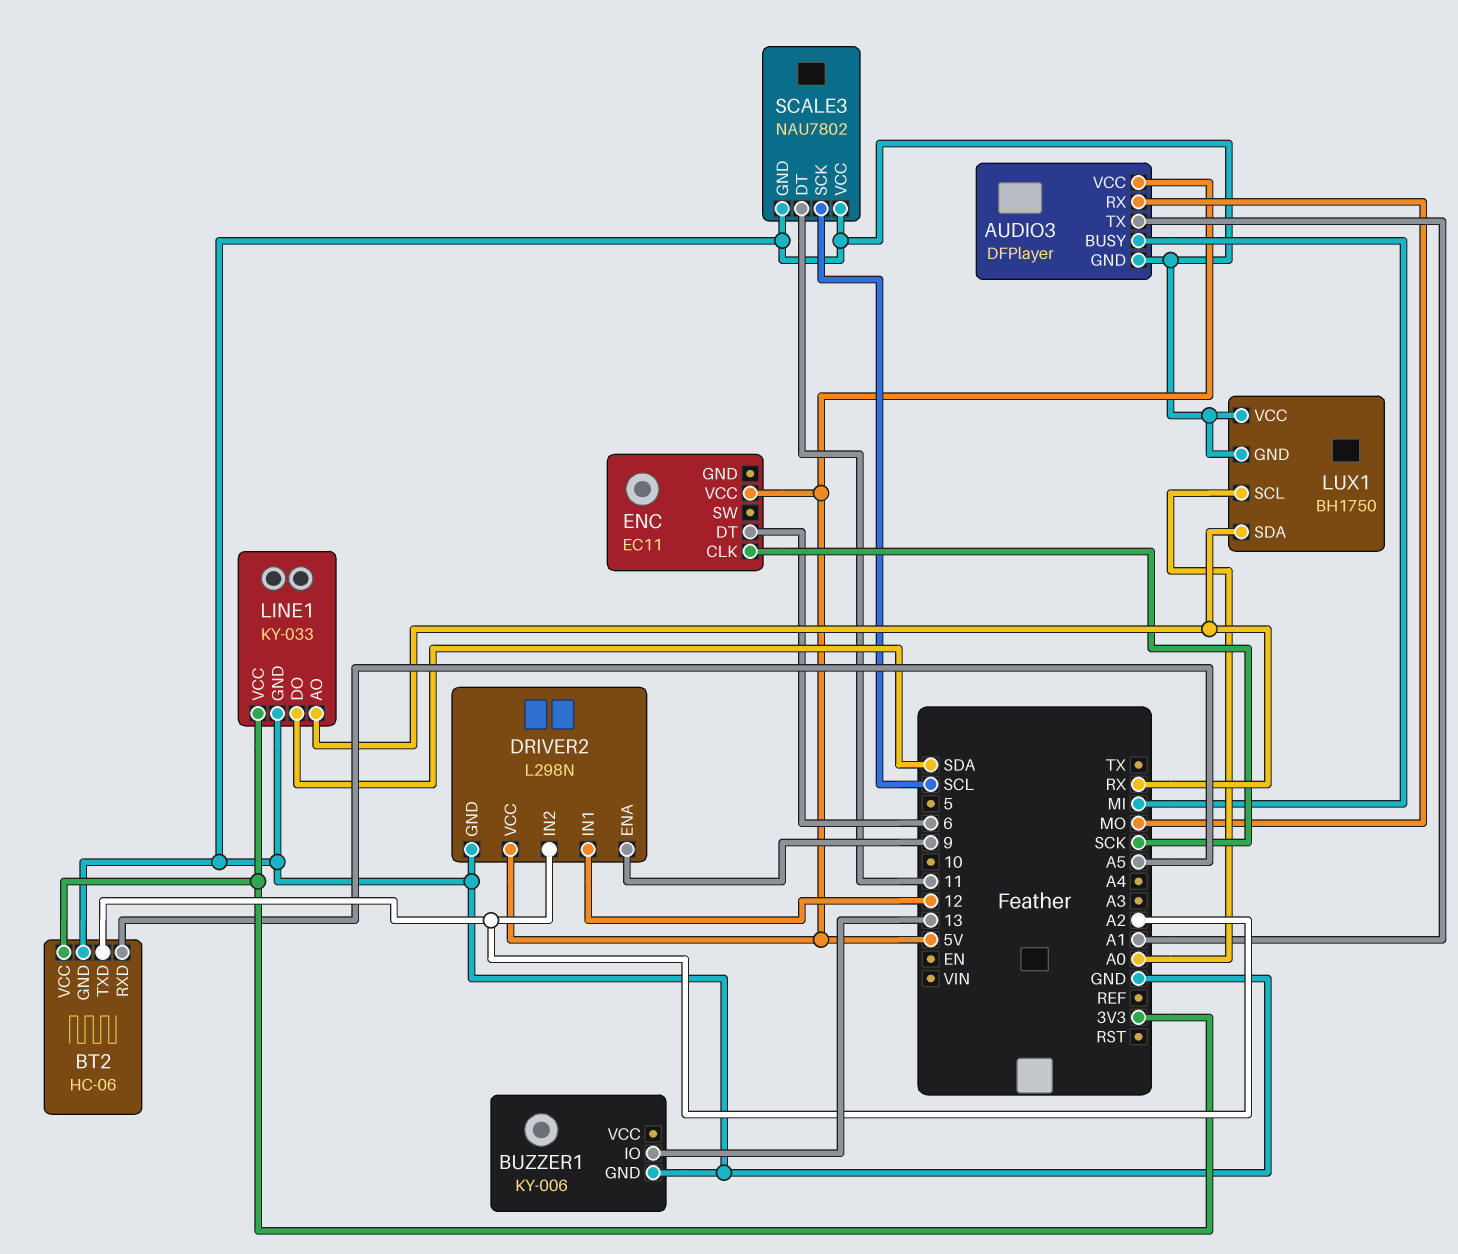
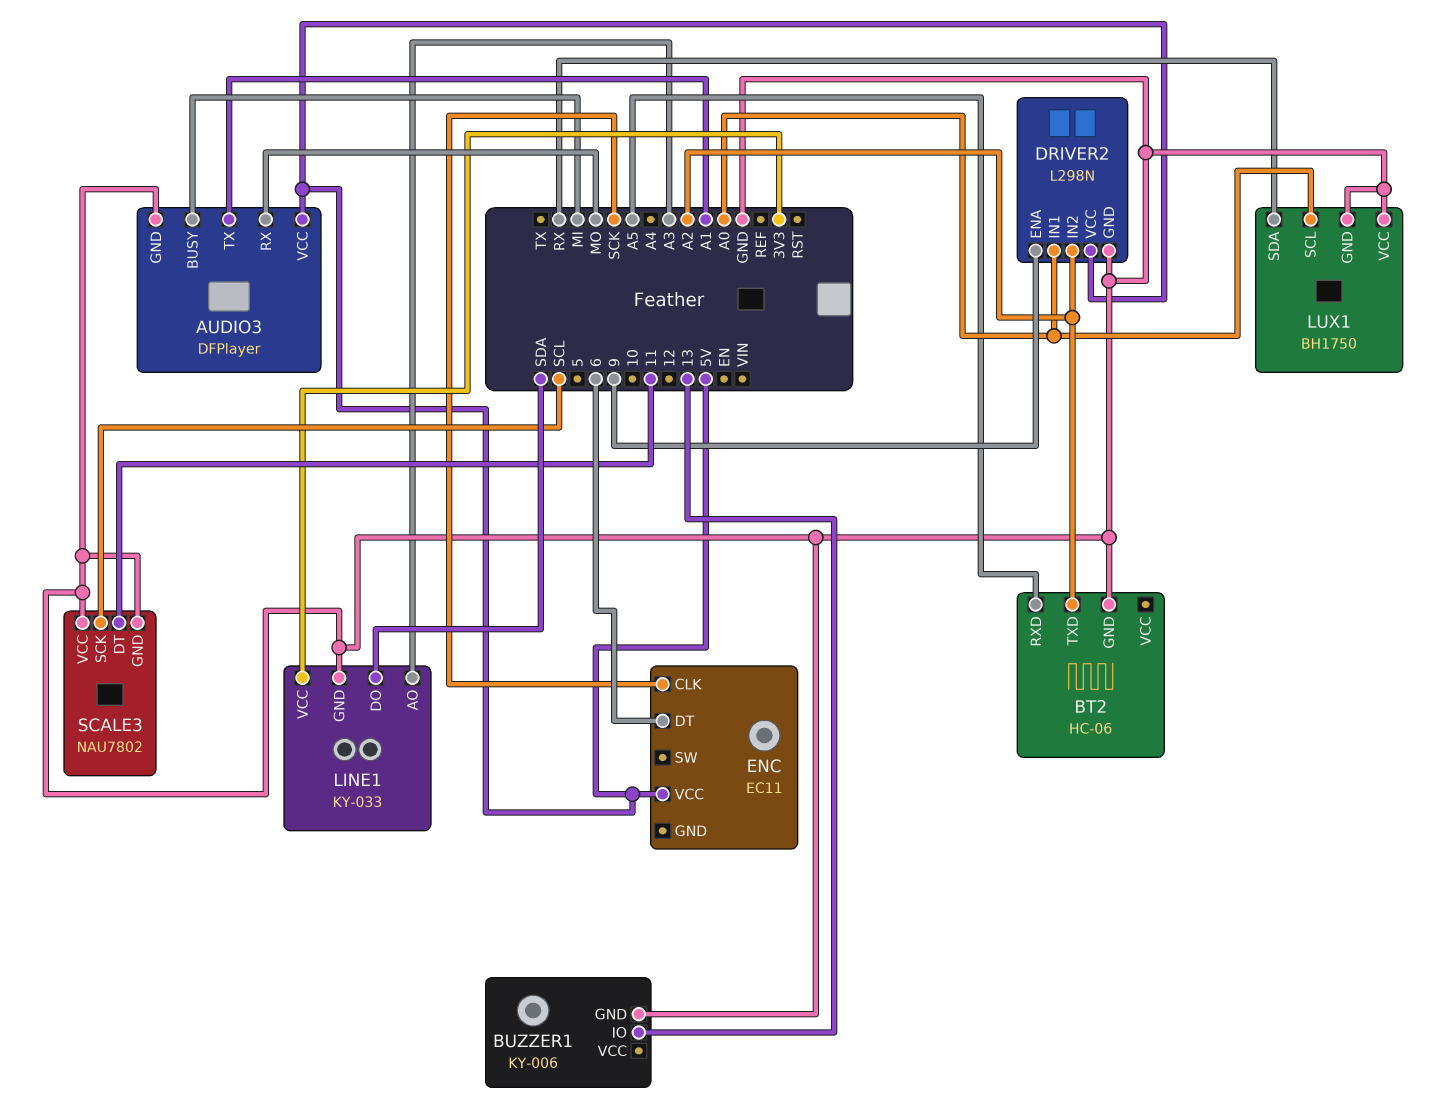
BT2 pin VCC: 3V3 -> none
DRIVER2 pin IN1: 12 -> A0
LINE1 pin AO: RX -> A3

